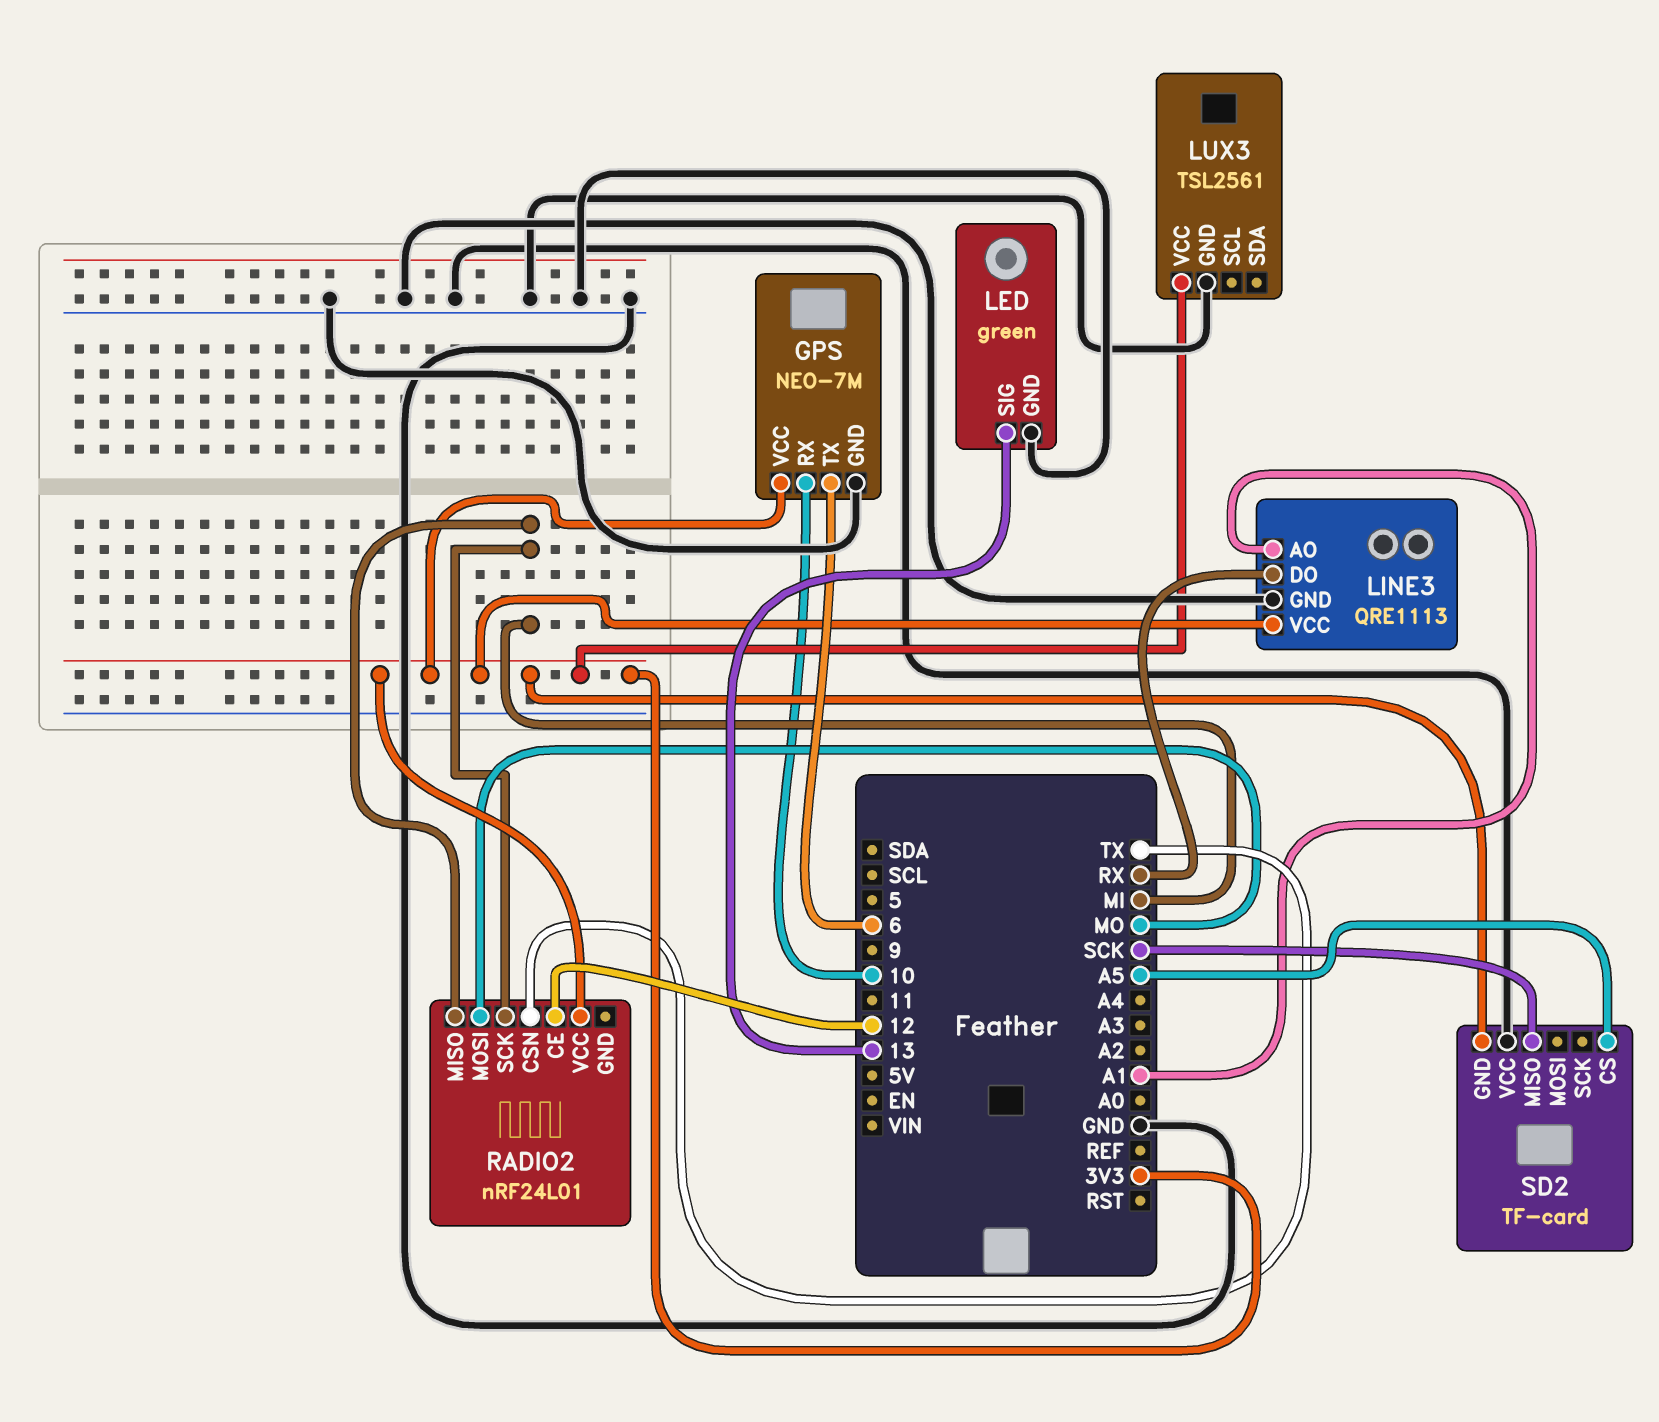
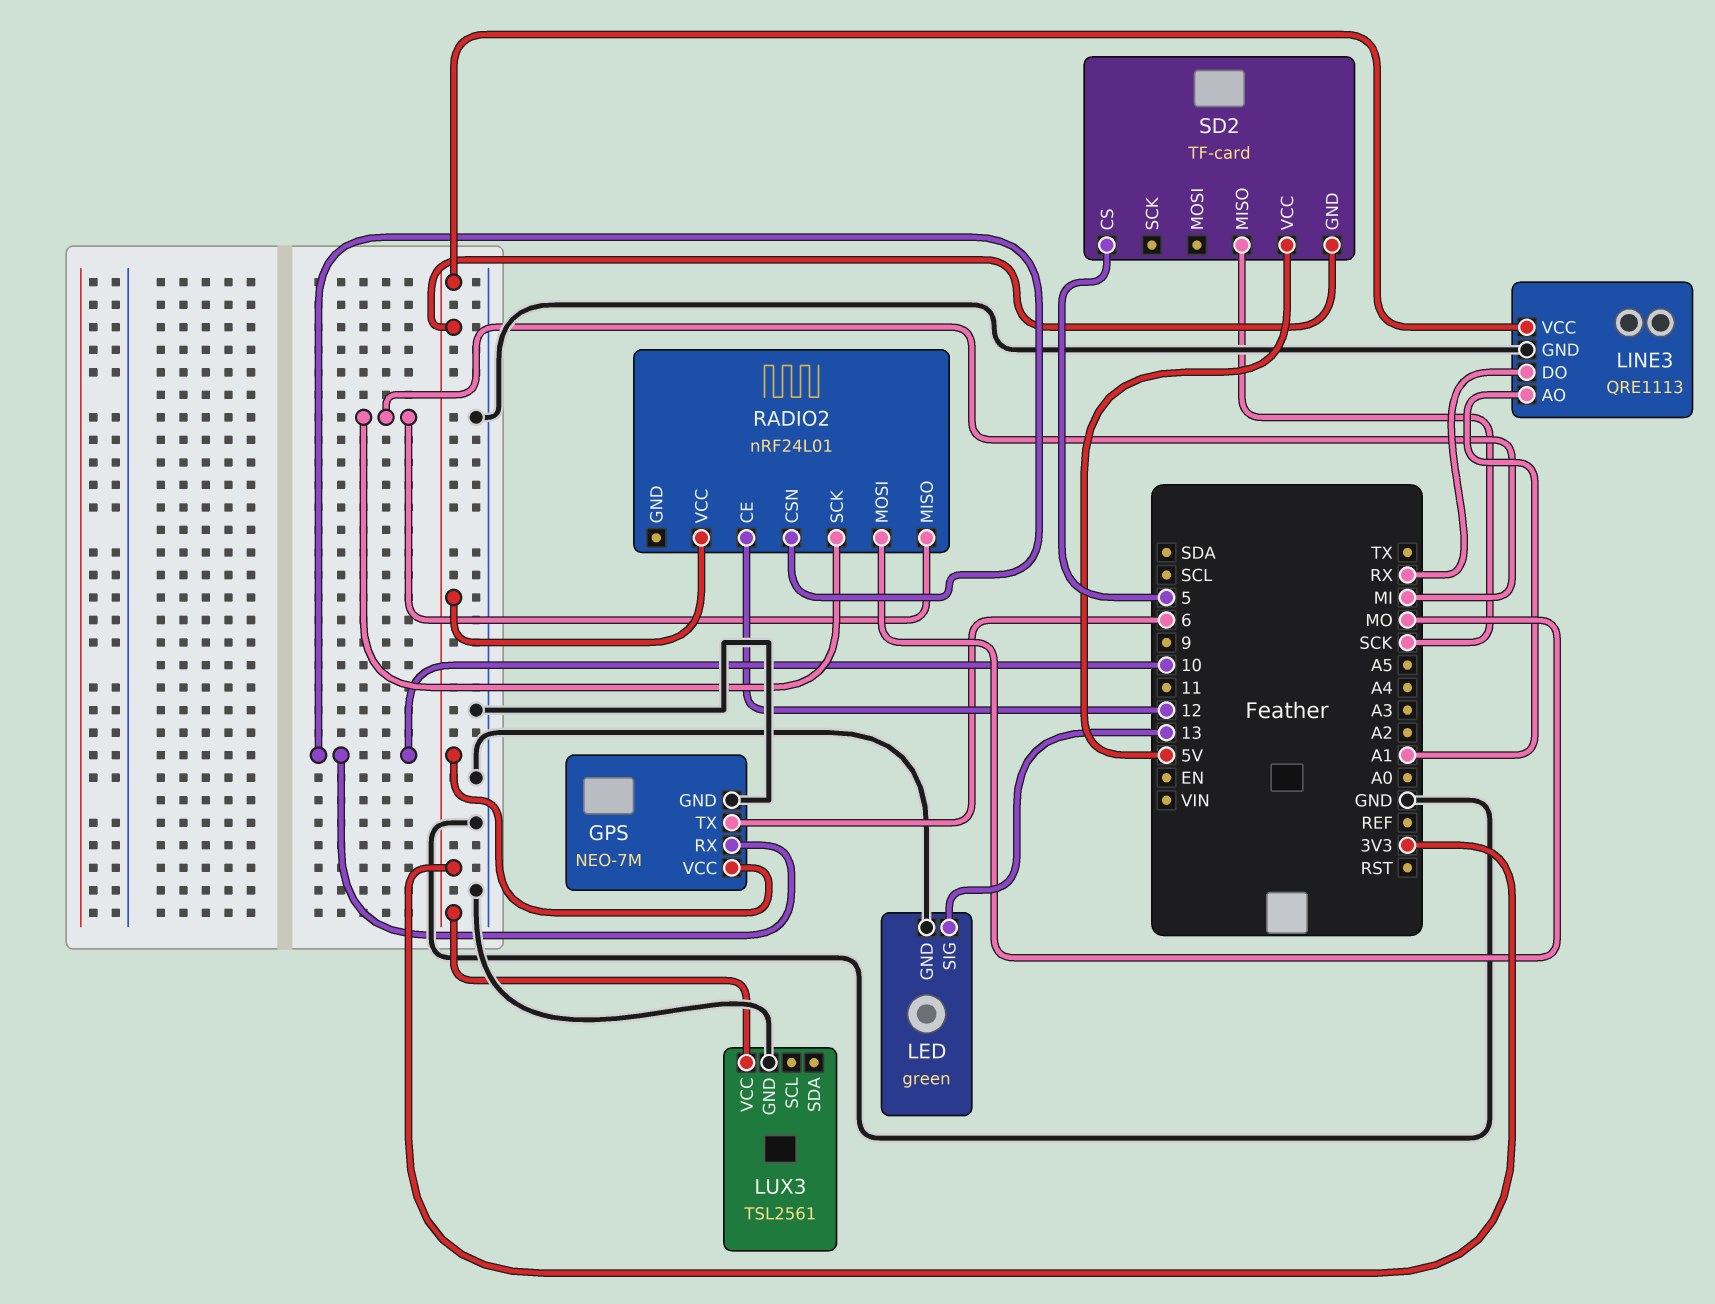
RADIO2 pin CSN: TX -> 10
SD2 pin CS: A5 -> 5
SD2 pin VCC: GND -> 5V

